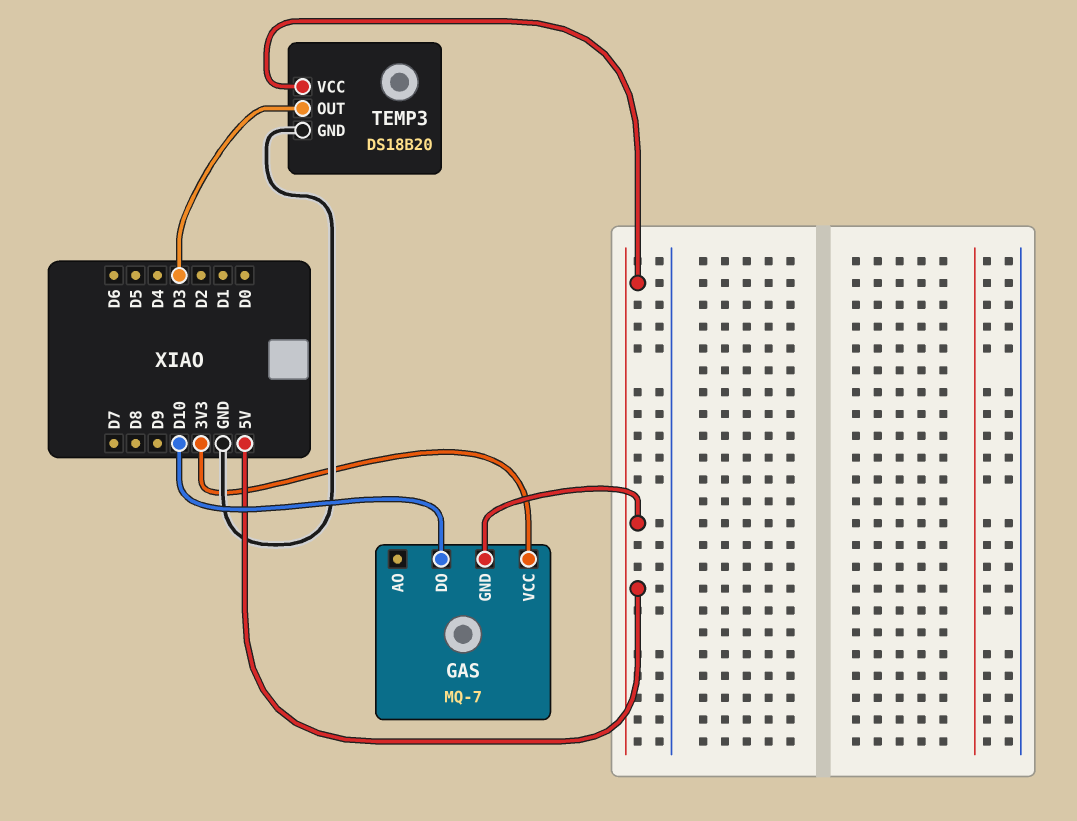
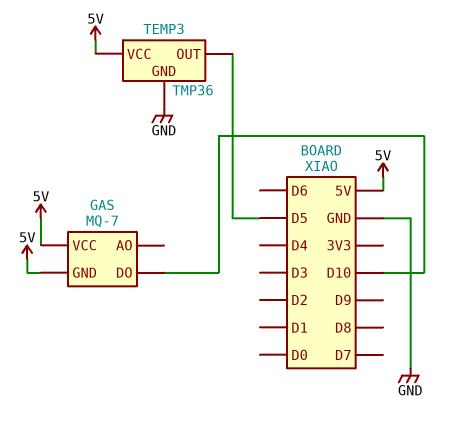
GAS pin VCC: 3V3 -> 5V
TEMP3: DS18B20 -> TMP36
TEMP3 pin OUT: D3 -> D5

